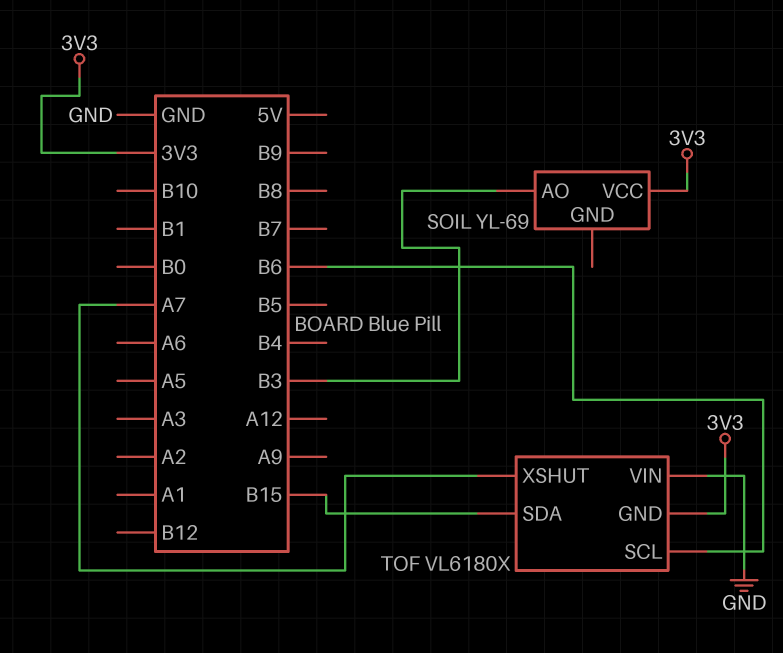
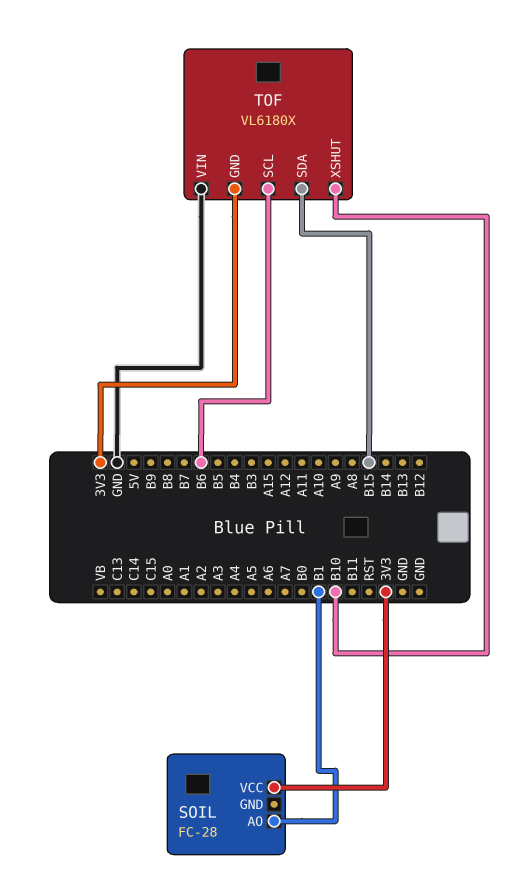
SOIL: YL-69 -> FC-28
SOIL pin AO: B3 -> B1
TOF pin XSHUT: A7 -> B10

